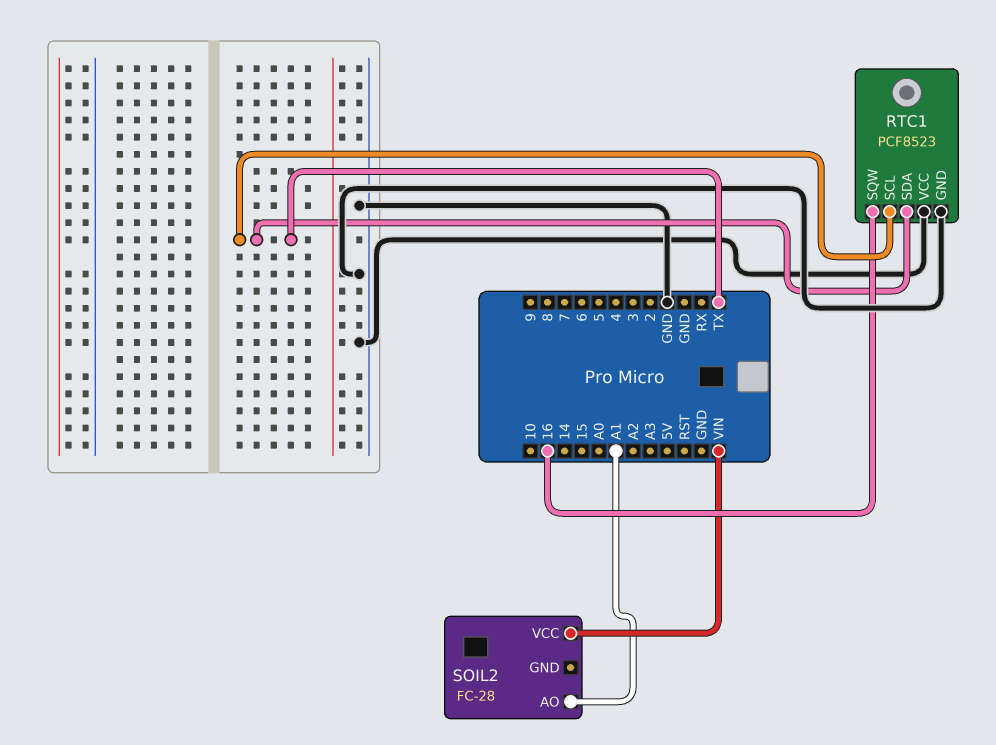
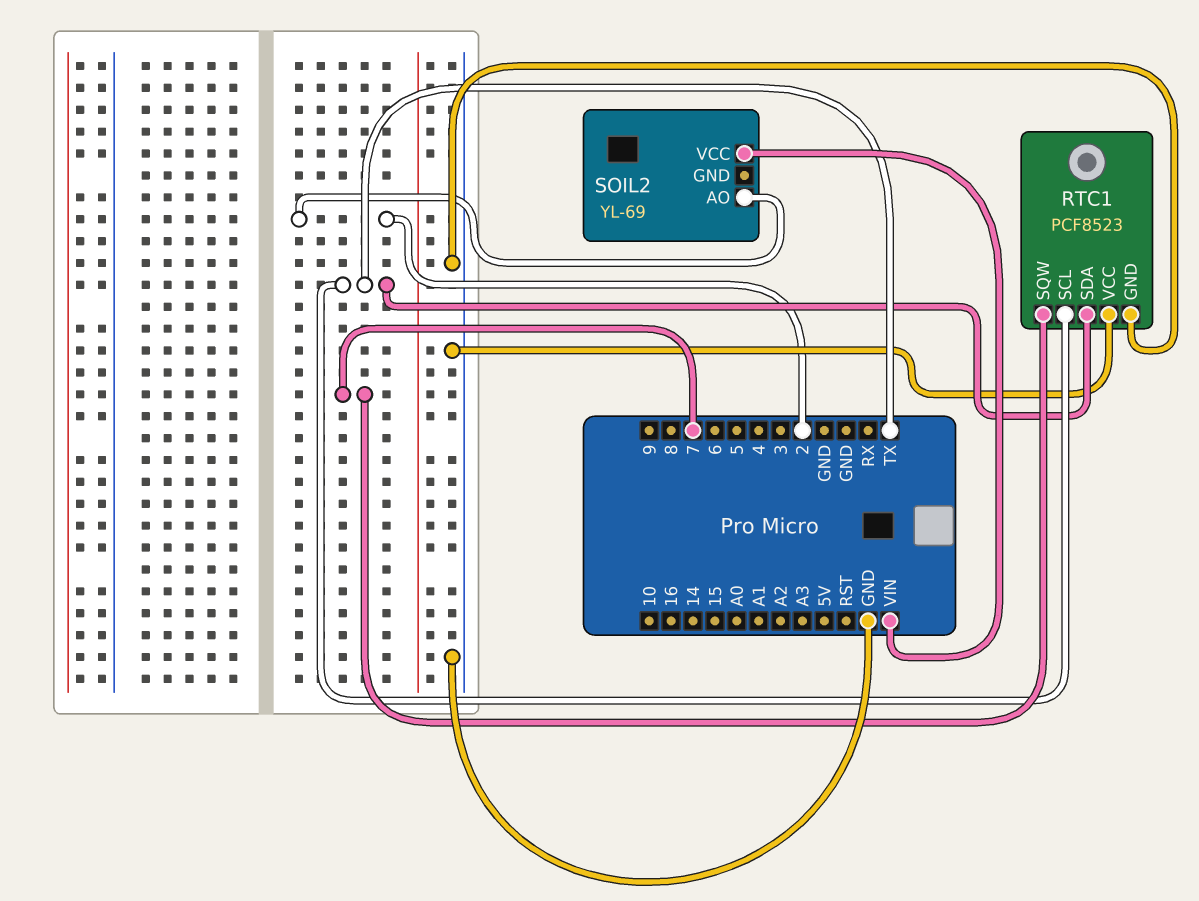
RTC1 pin SQW: 16 -> 7
SOIL2: FC-28 -> YL-69
SOIL2 pin AO: A1 -> 2

